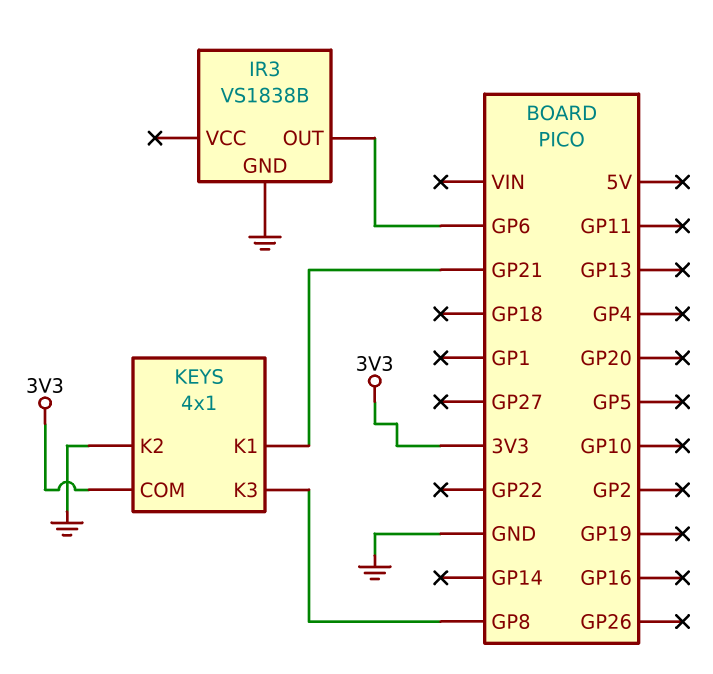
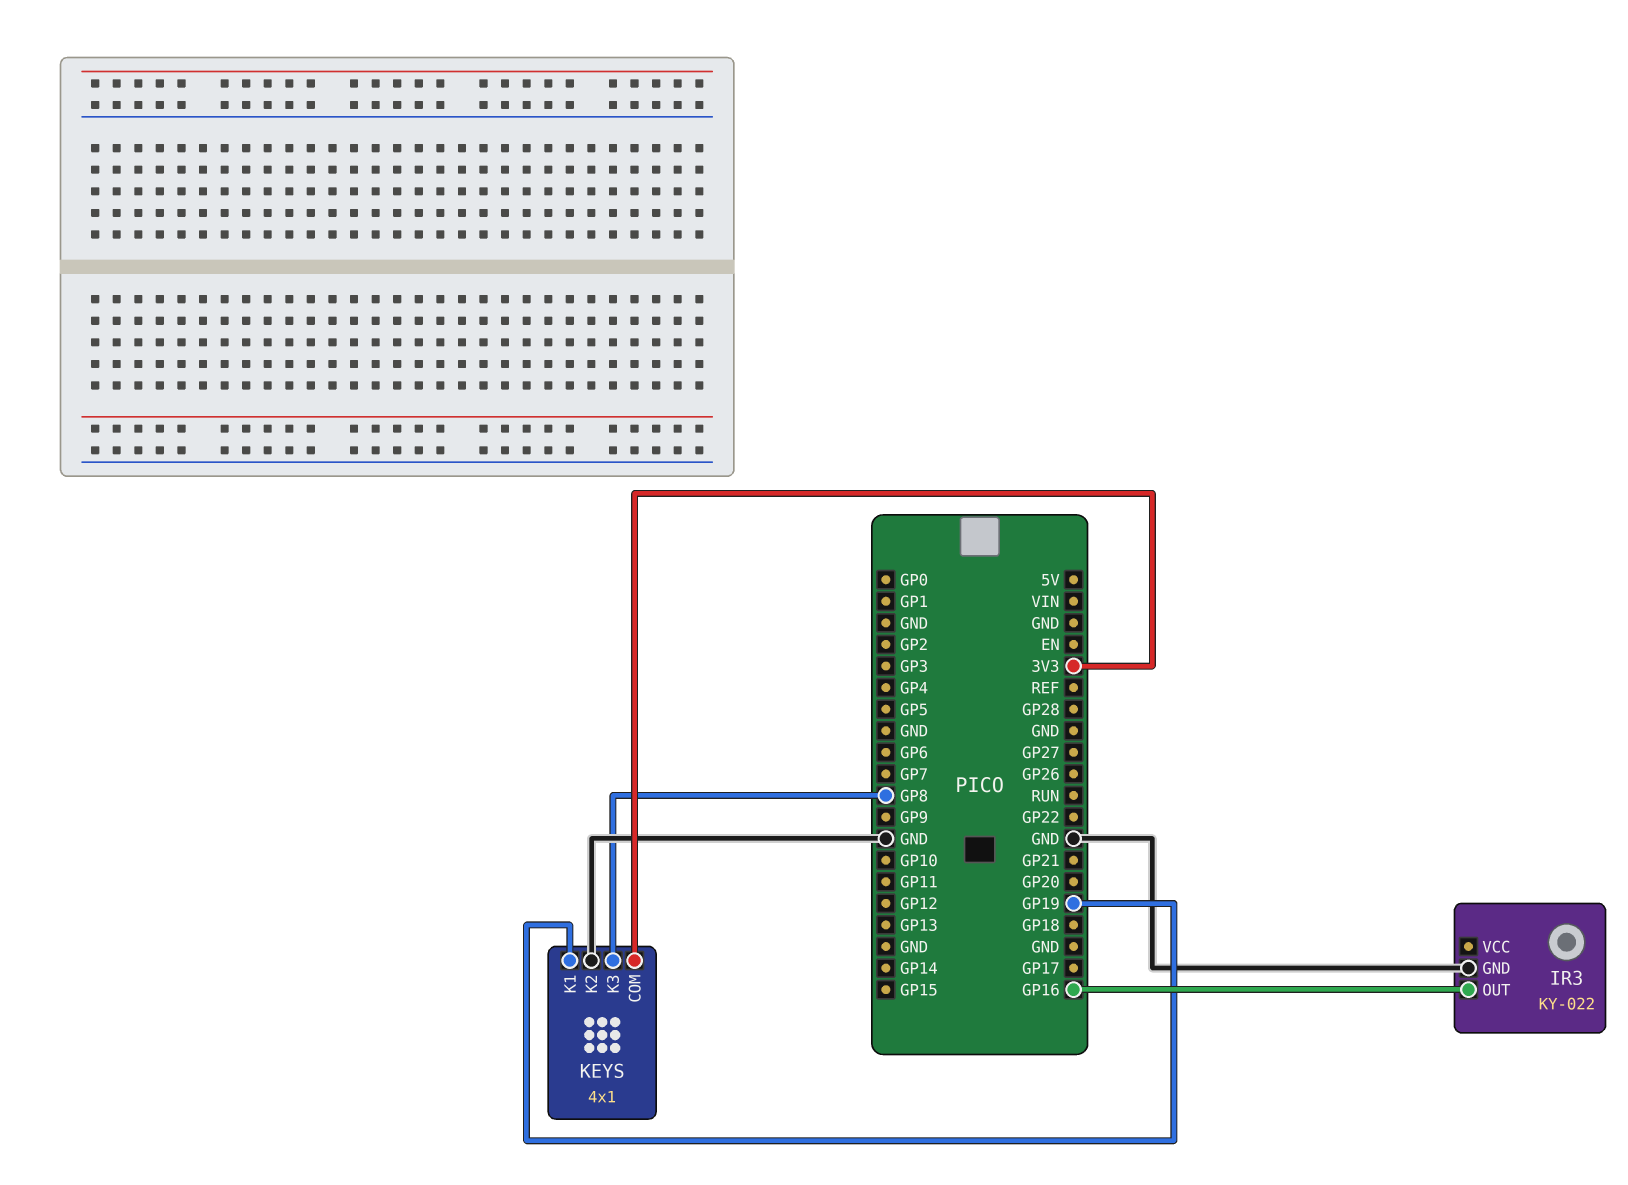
IR3: VS1838B -> KY-022
IR3 pin OUT: GP6 -> GP16
KEYS pin K1: GP21 -> GP19

